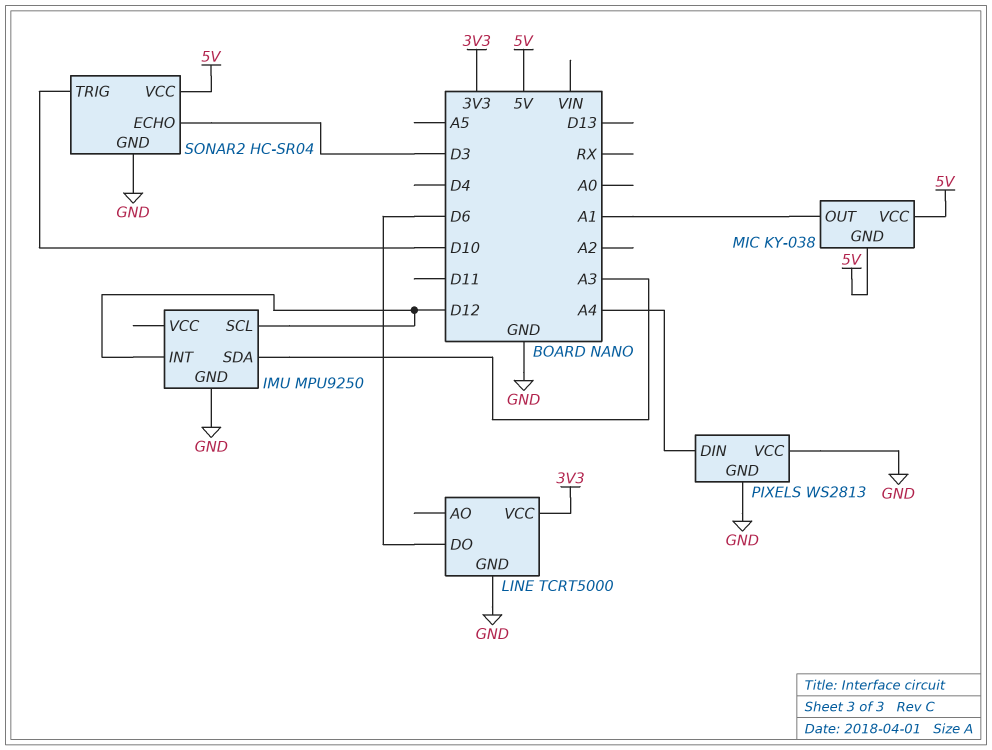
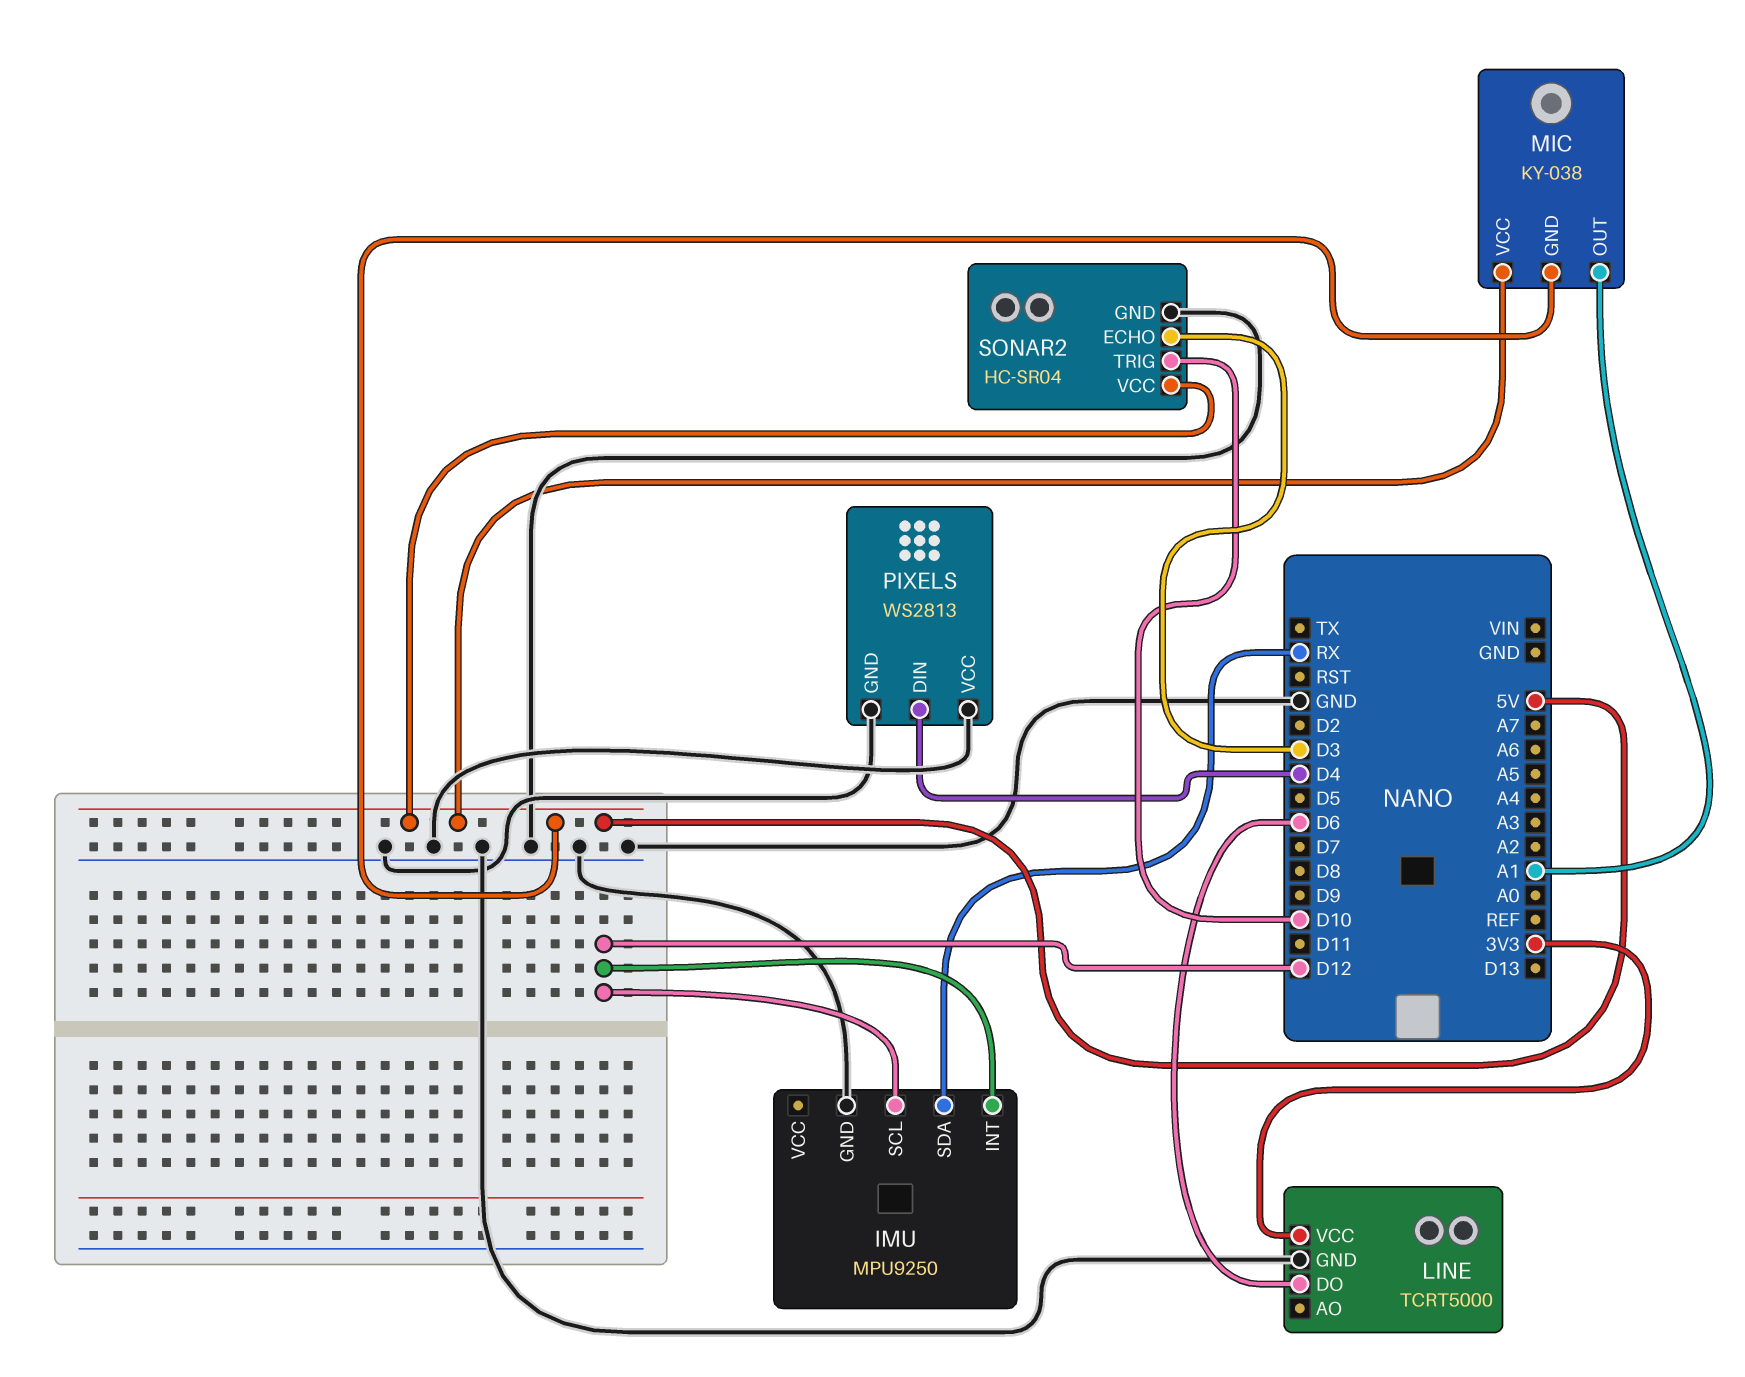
IMU pin SDA: A3 -> RX
PIXELS pin DIN: A4 -> D4

